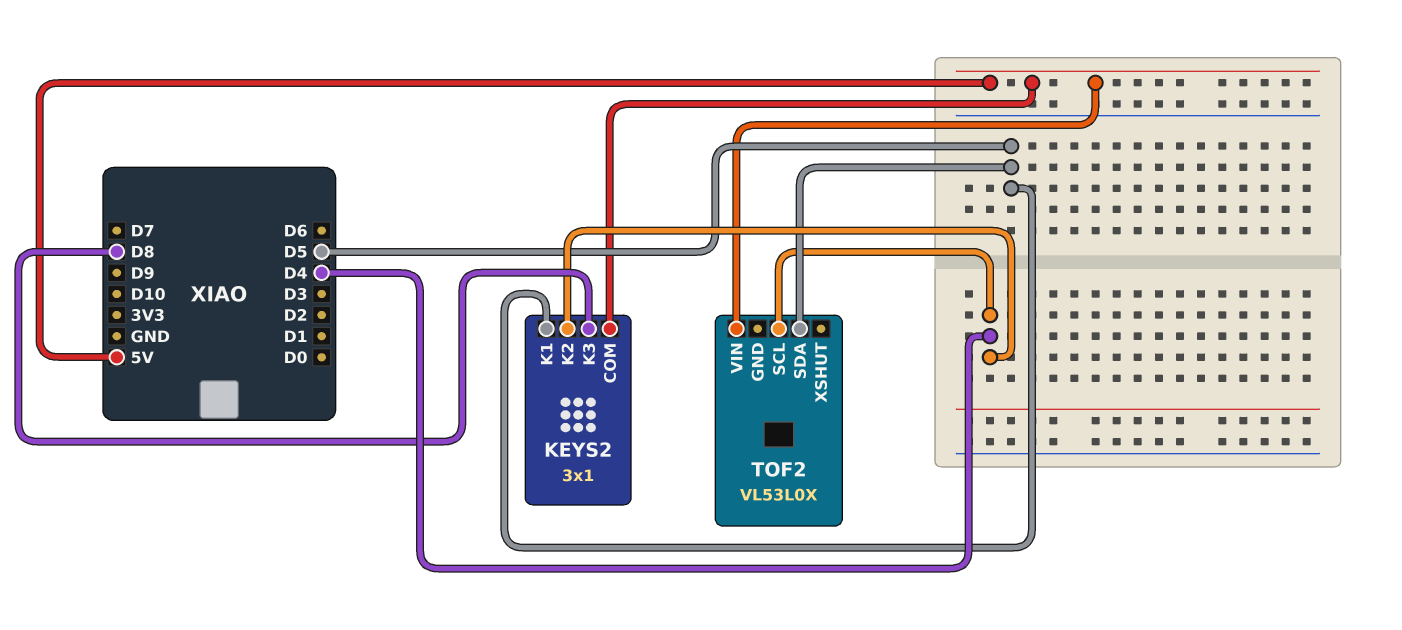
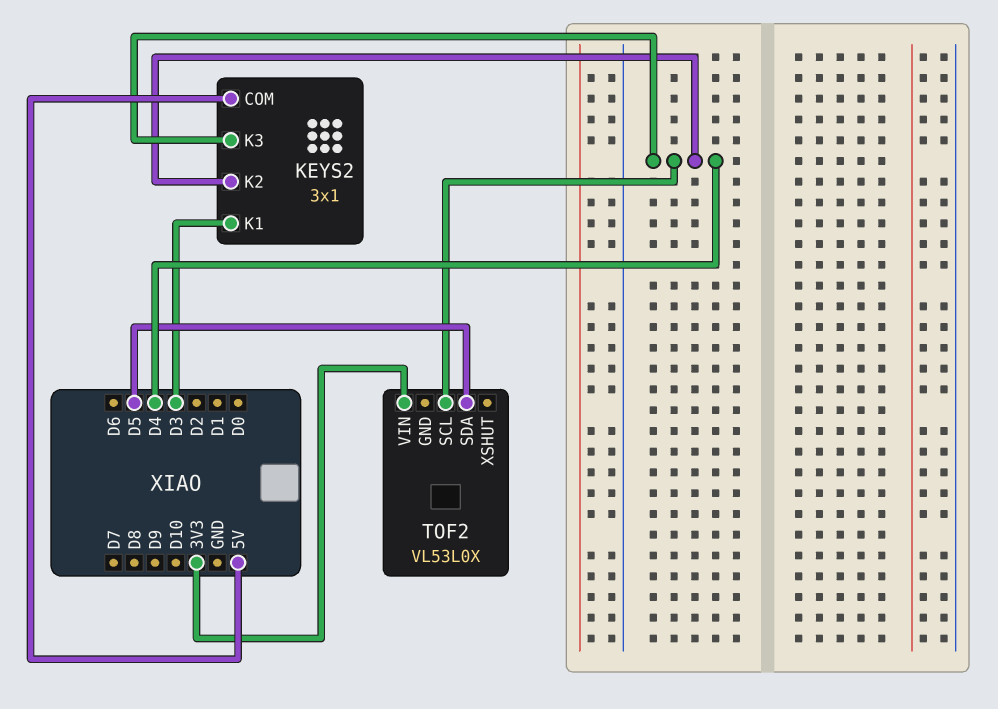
KEYS2 pin K1: D5 -> D3
KEYS2 pin K3: D8 -> D4
TOF2 pin VIN: 5V -> 3V3

